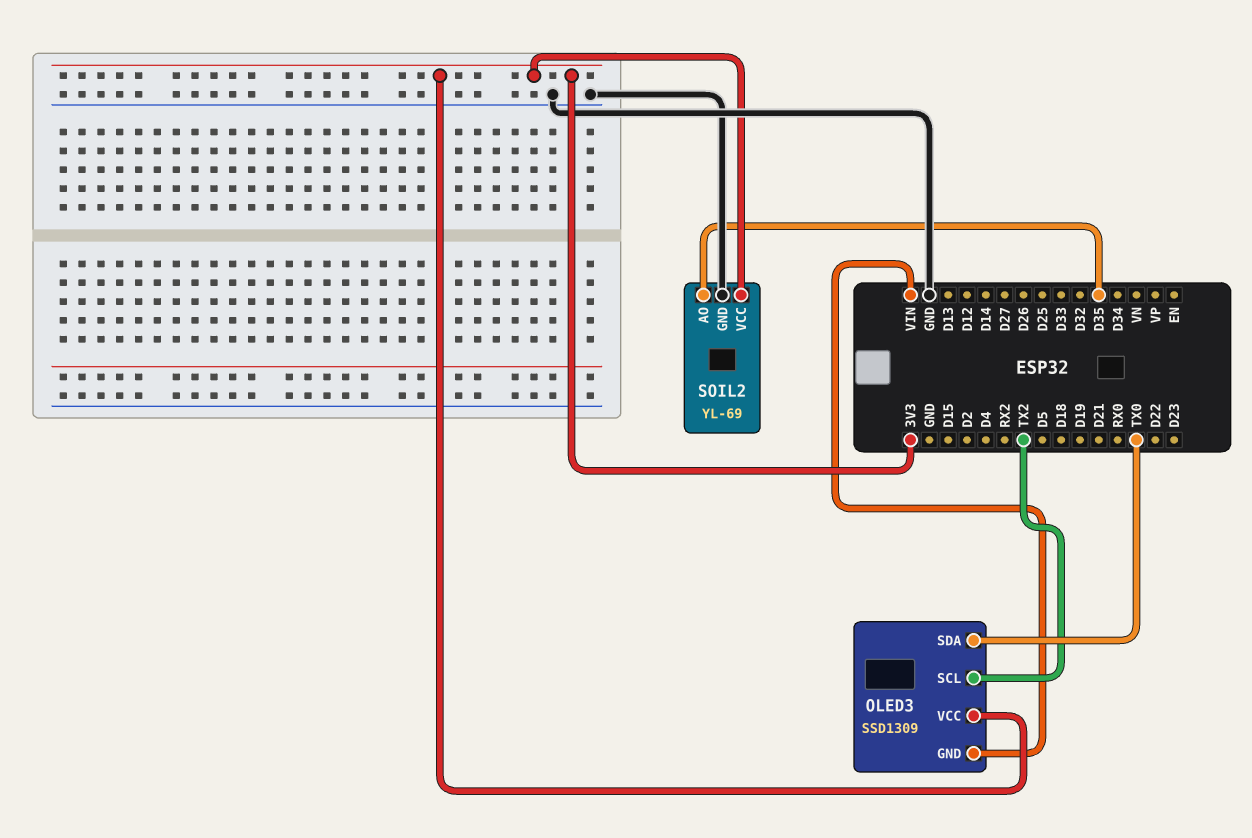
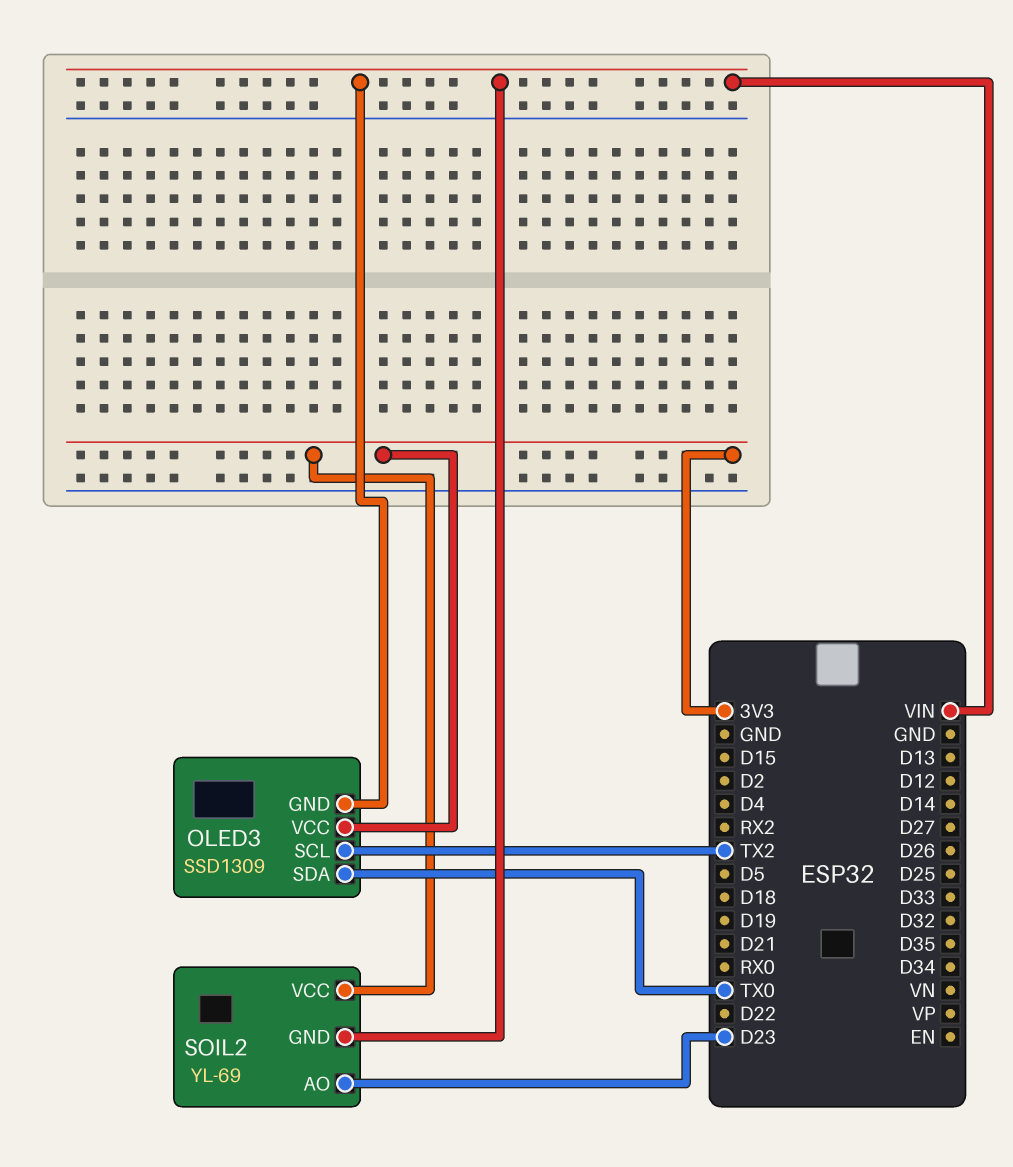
SOIL2 pin AO: D35 -> D23
SOIL2 pin GND: GND -> VIN

